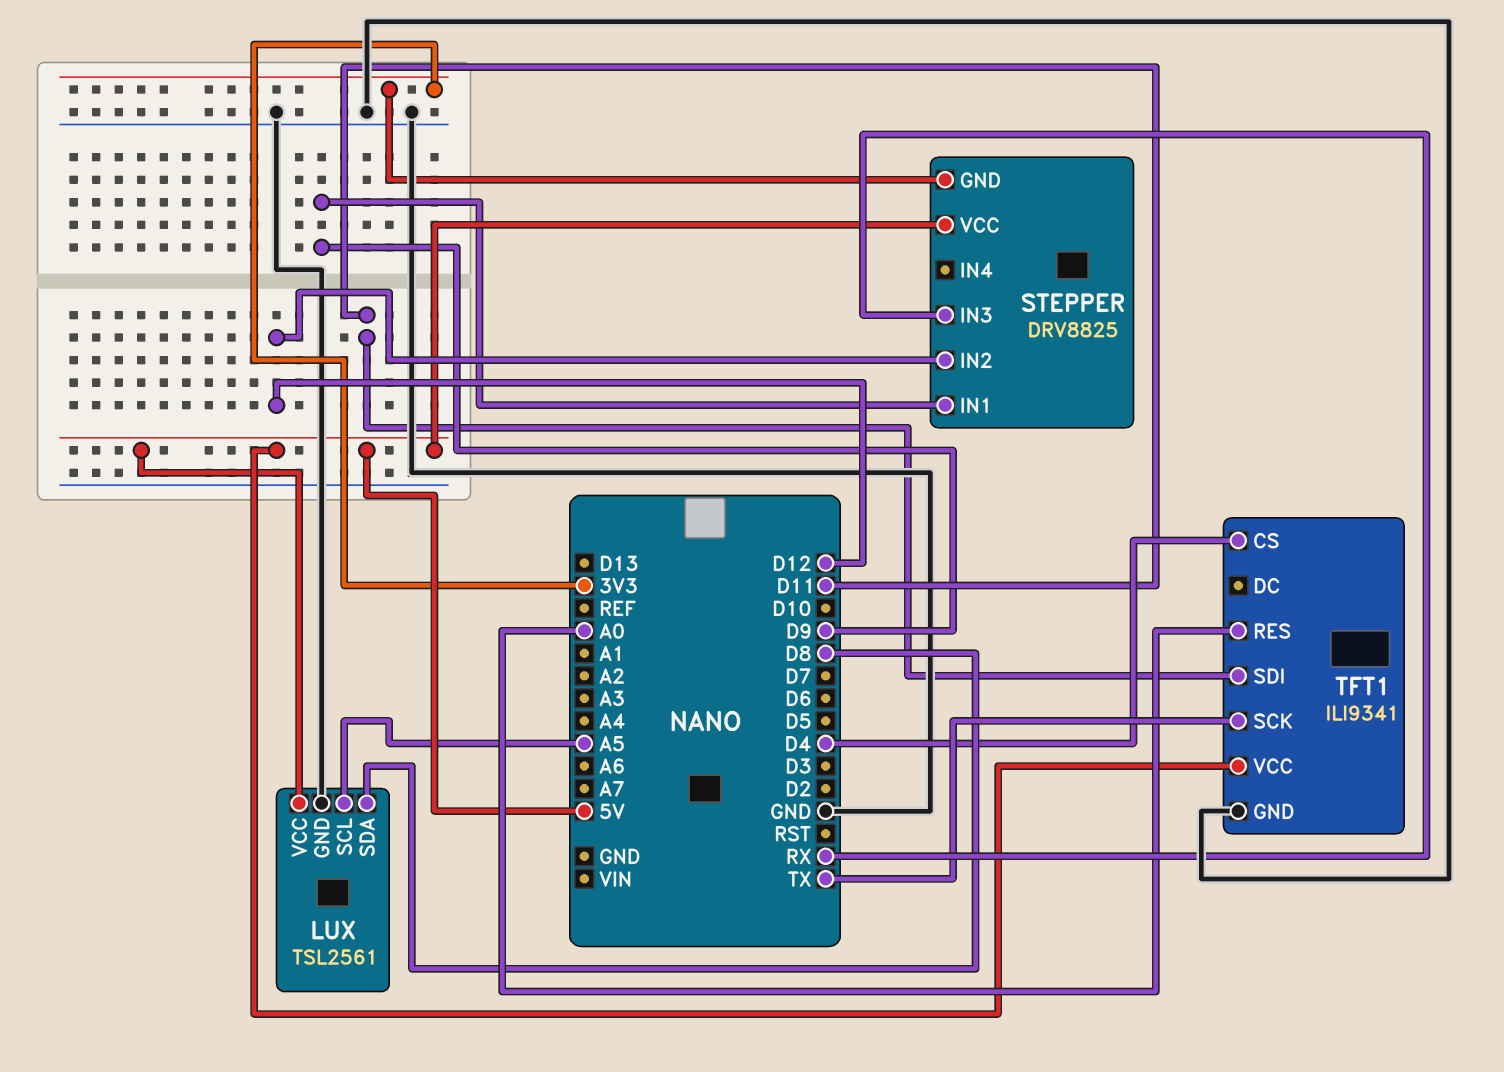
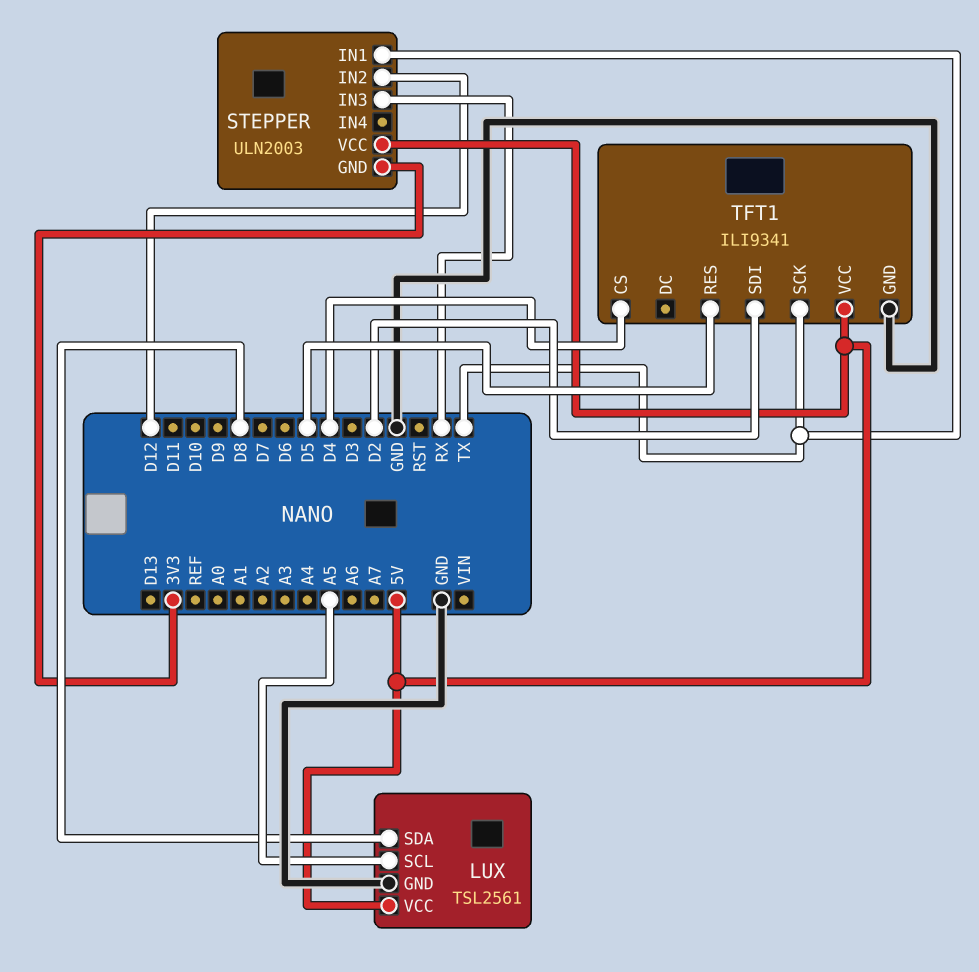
STEPPER: DRV8825 -> ULN2003
STEPPER pin IN1: D9 -> TX
TFT1 pin RES: A0 -> D5
TFT1 pin SDI: D11 -> D2

